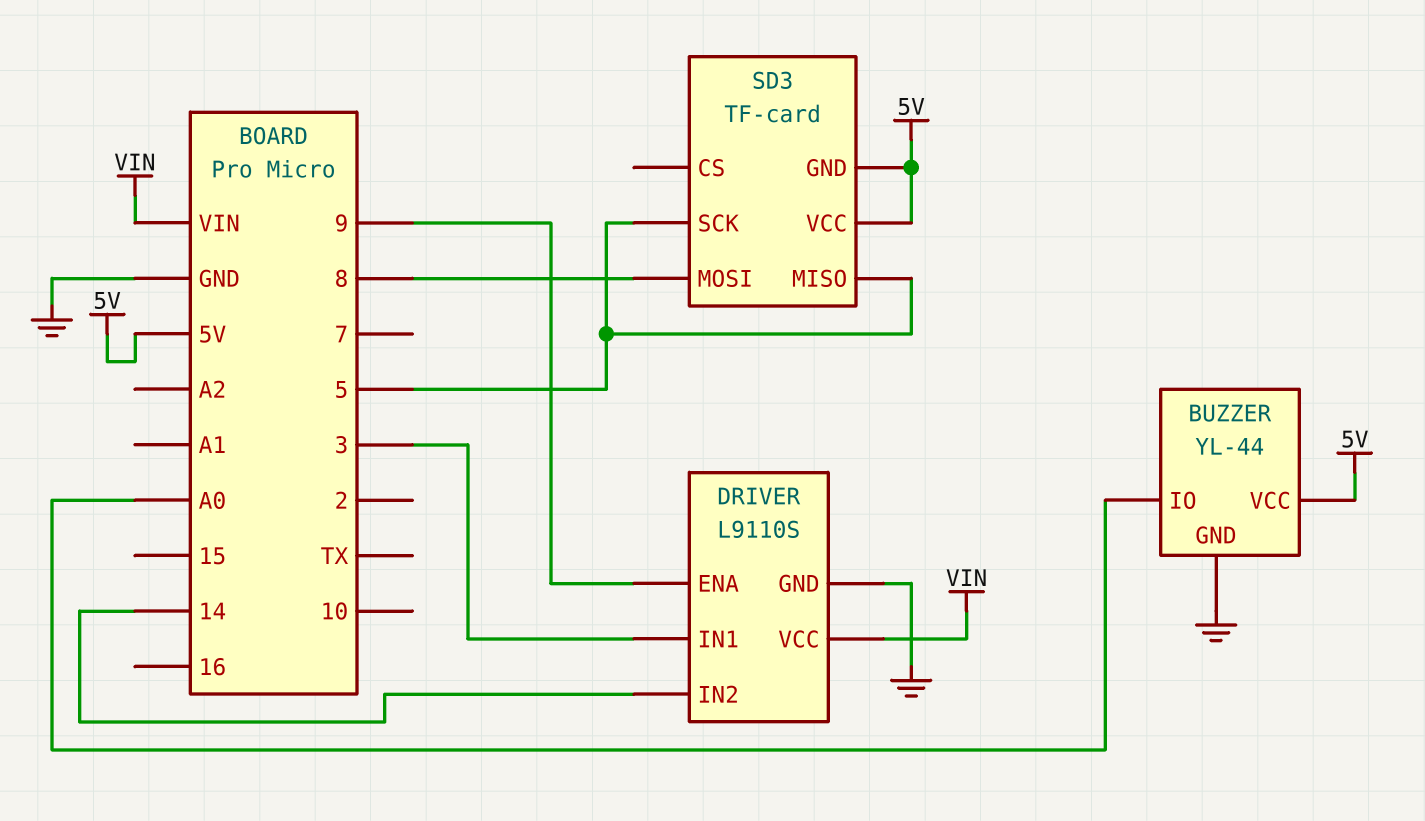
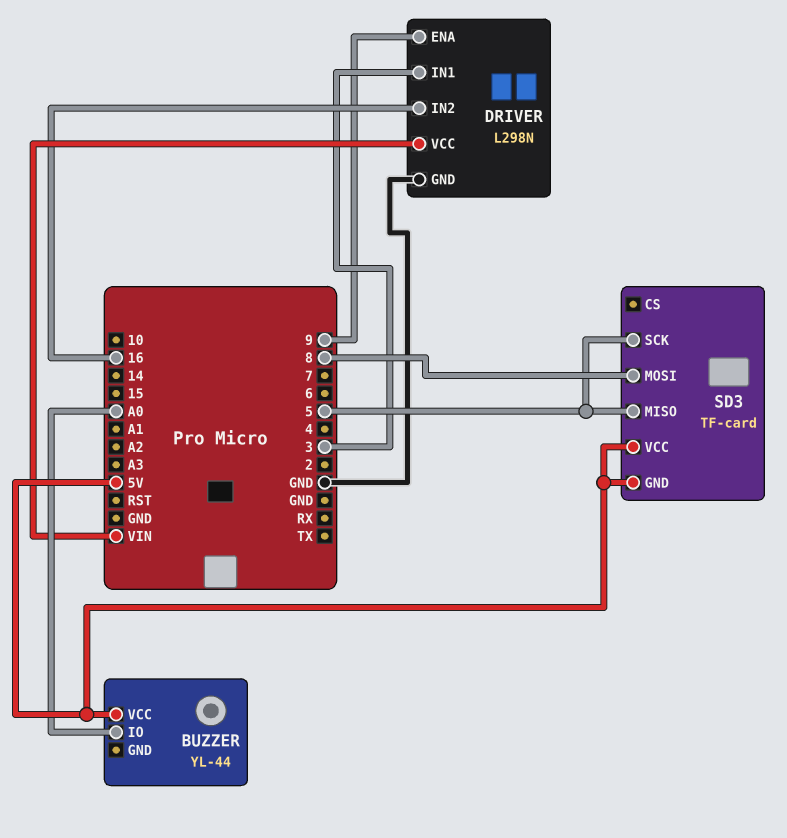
BUZZER pin GND: GND -> none
DRIVER: L9110S -> L298N
DRIVER pin IN2: 14 -> 16

